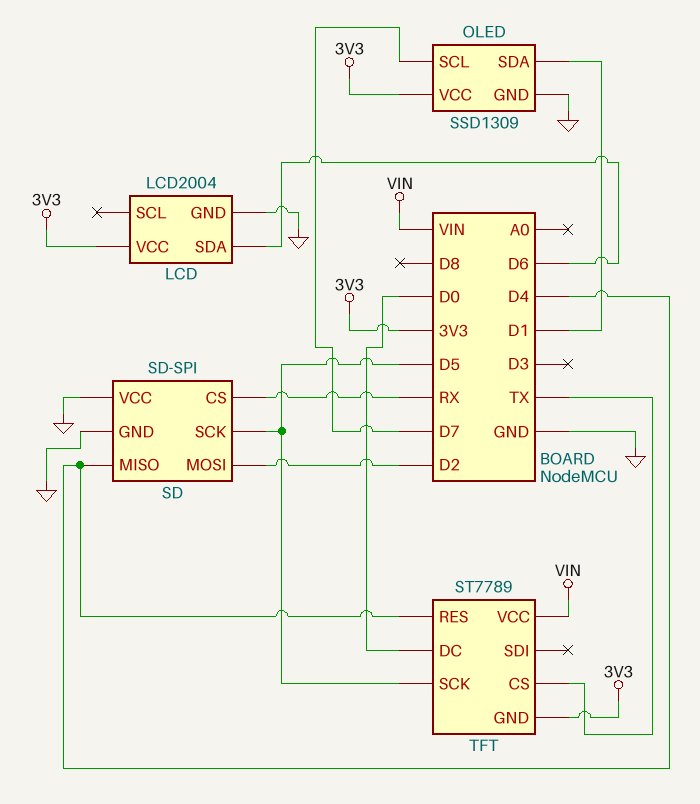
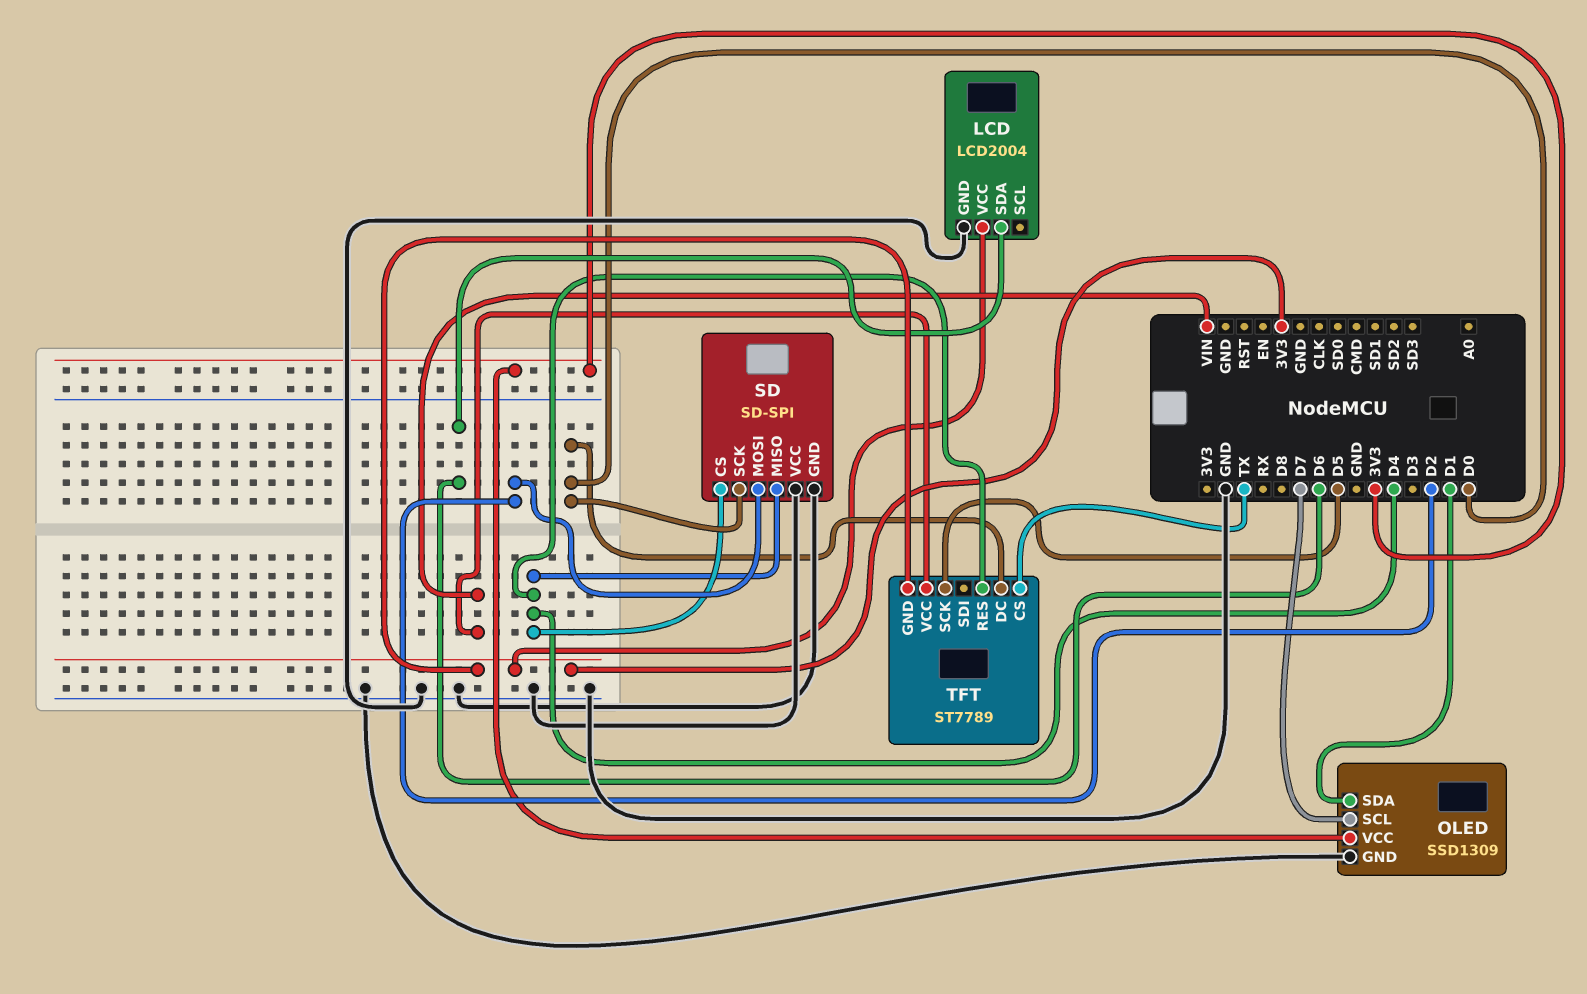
SD pin CS: RX -> D4
SD pin SCK: D5 -> D0

